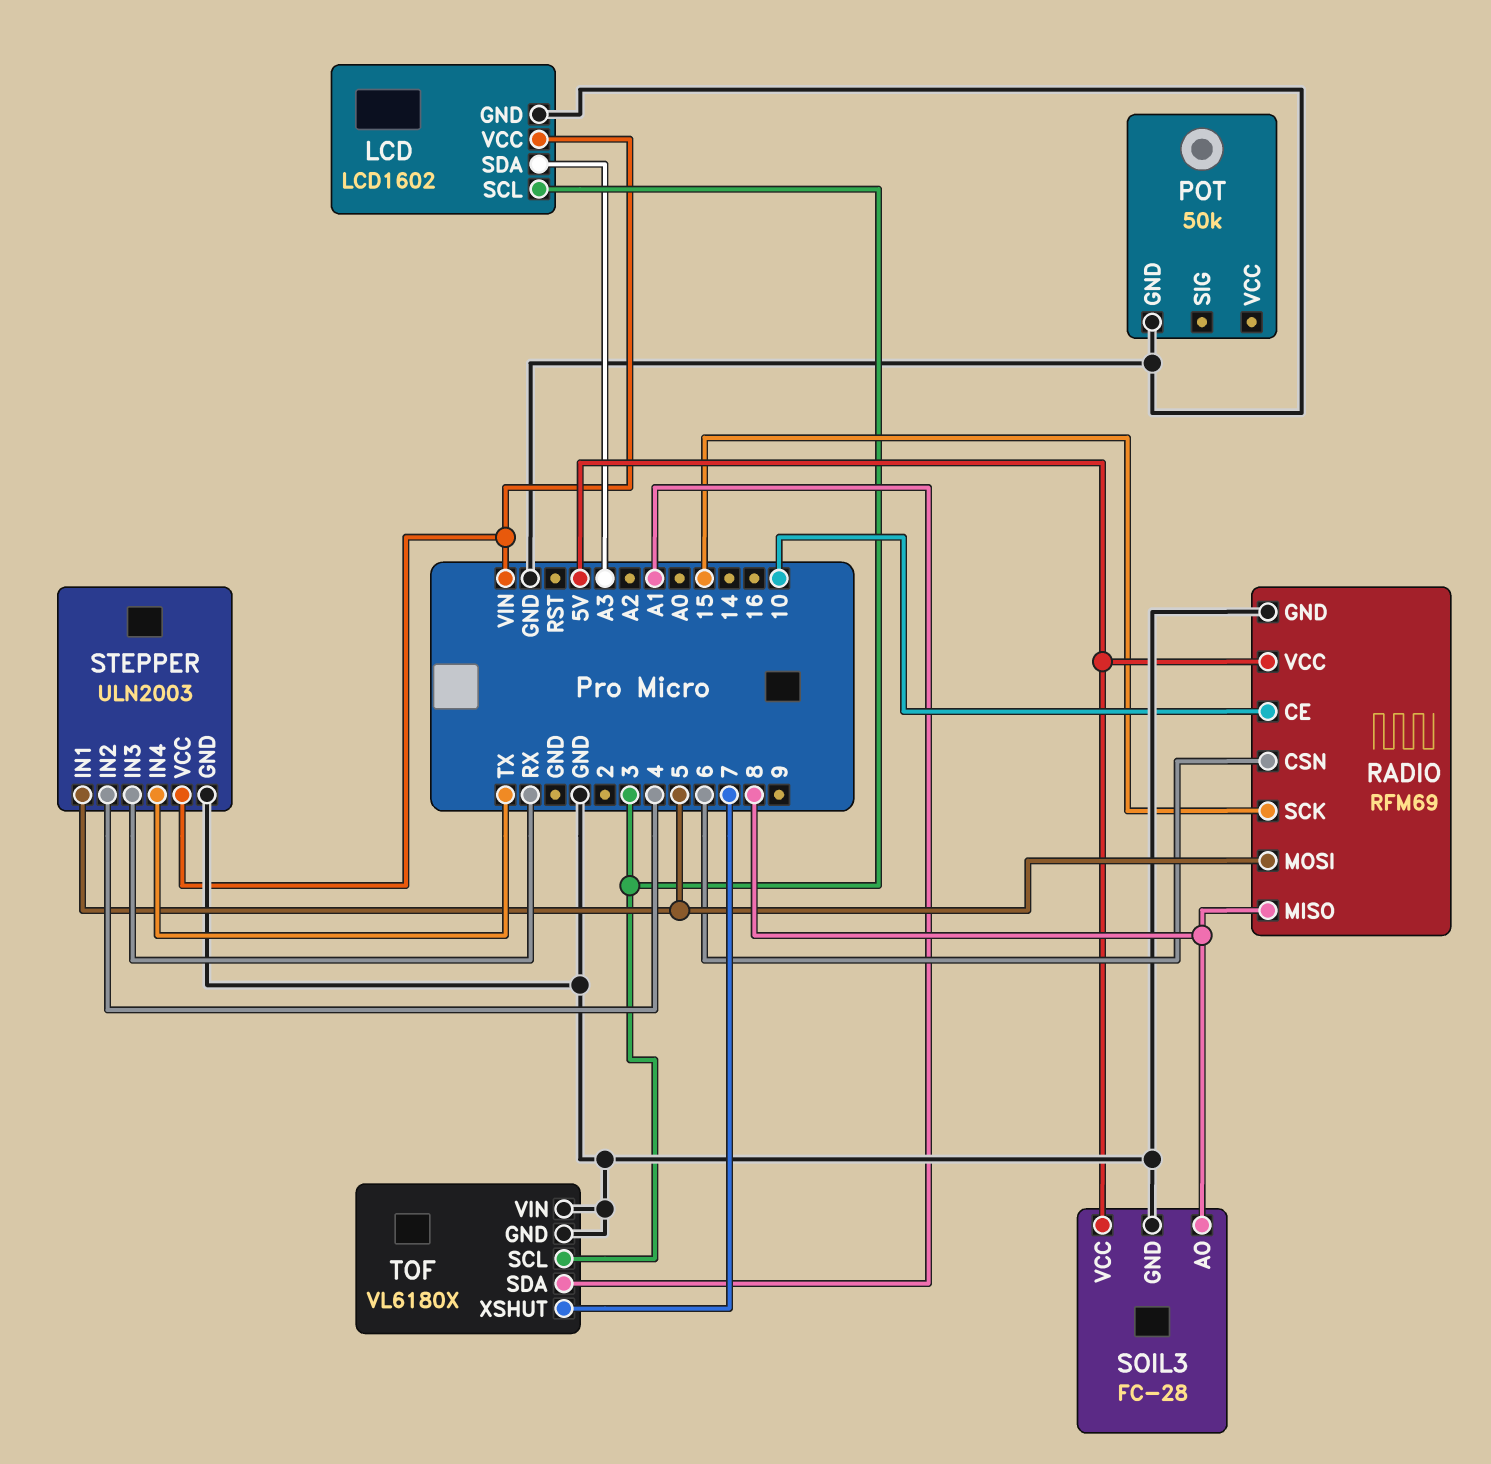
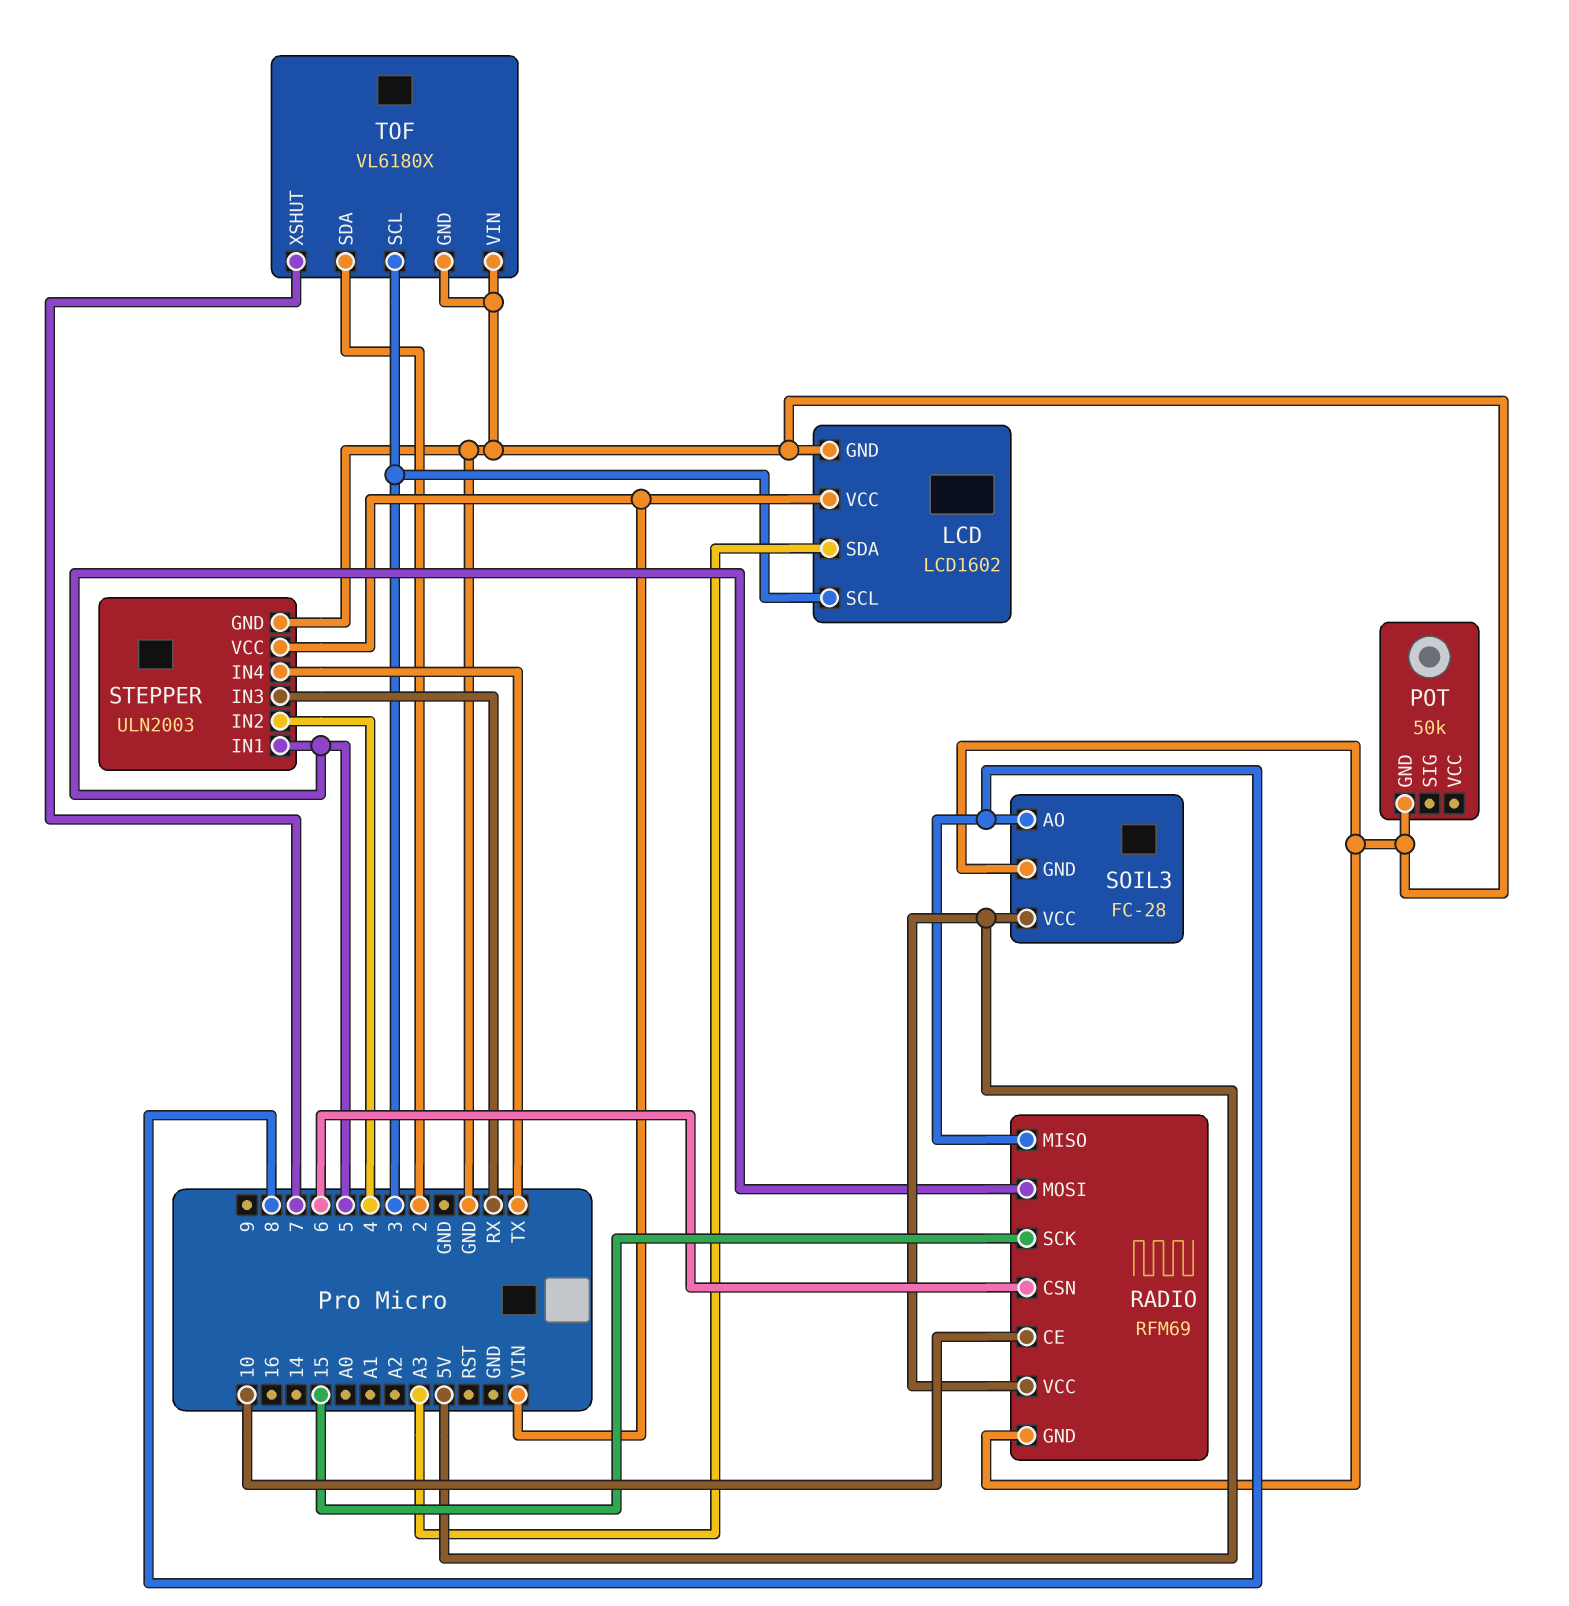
TOF pin SDA: A1 -> 2

